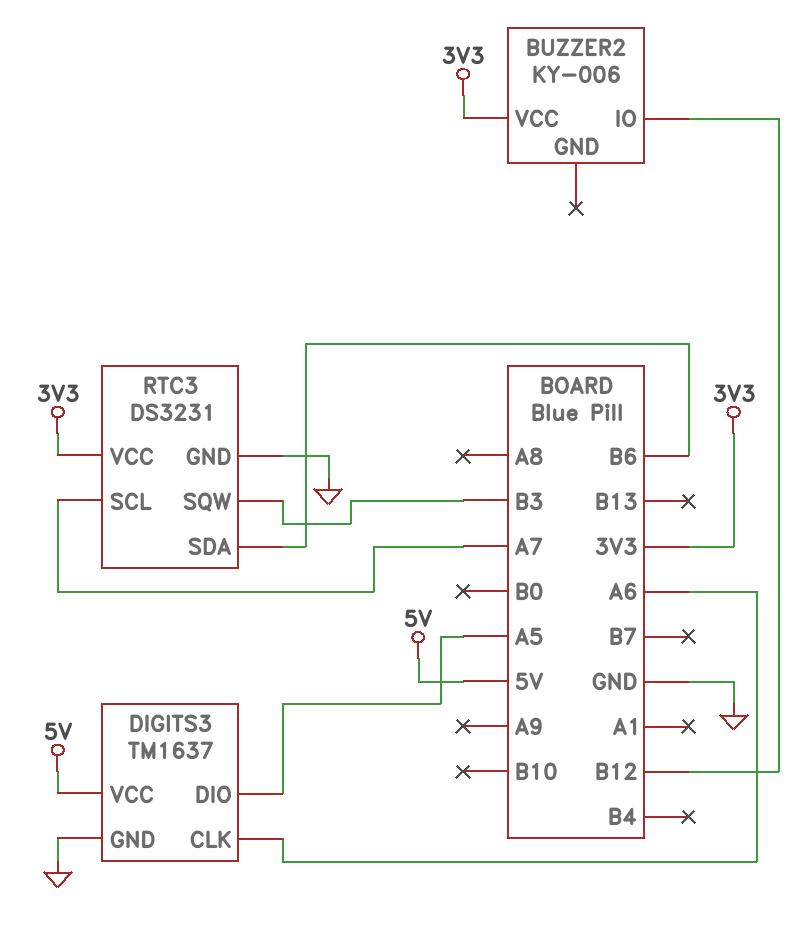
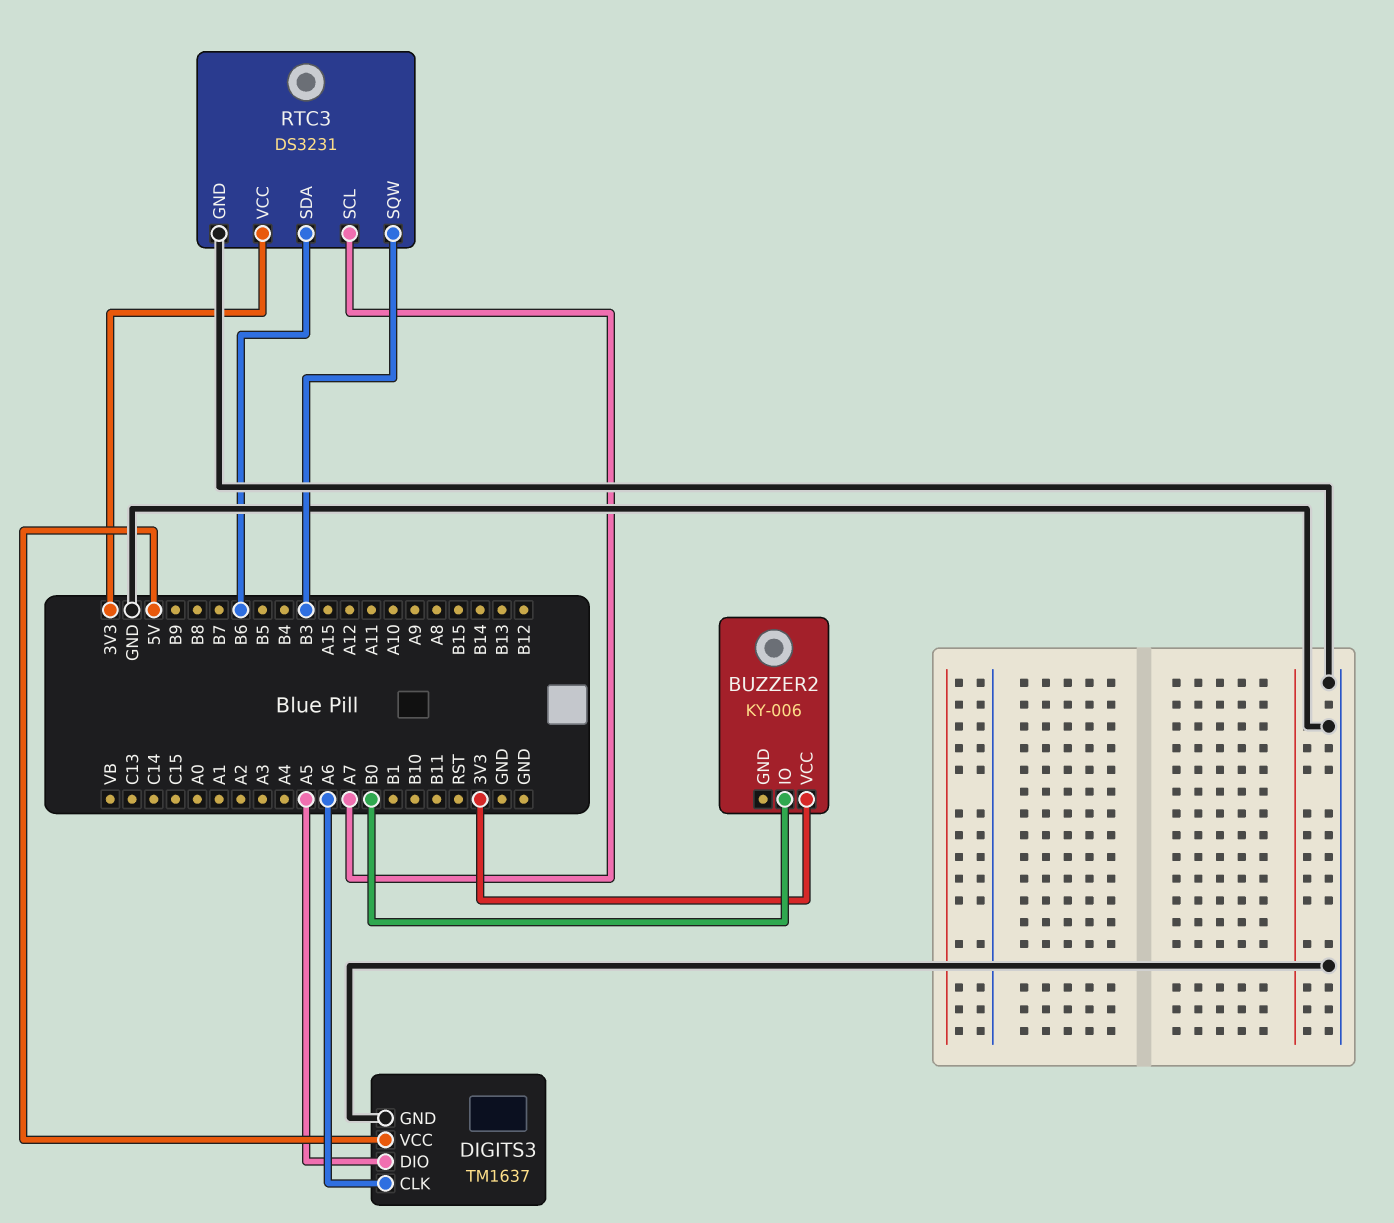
BUZZER2 pin IO: B12 -> B0

